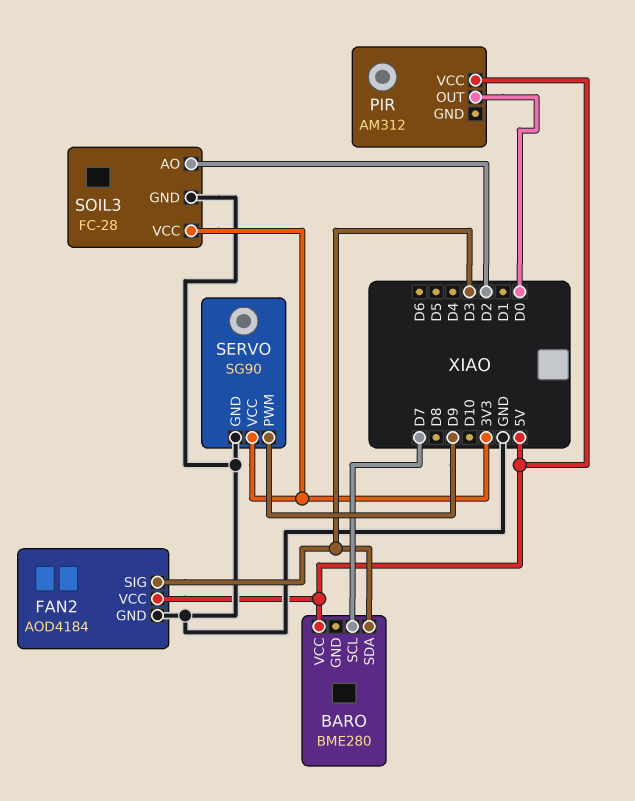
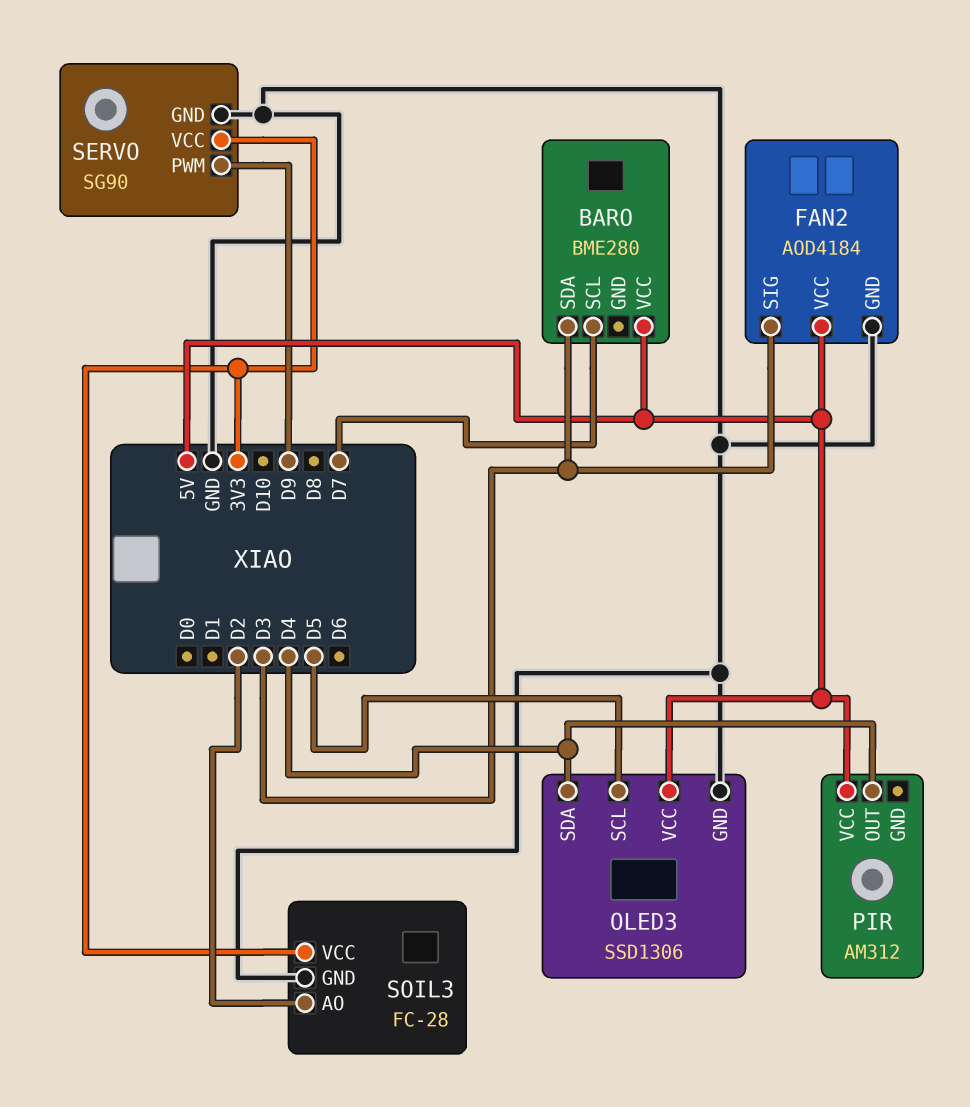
OLED3: none -> SSD1306
OLED3 pin GND: none -> GND
OLED3 pin SCL: none -> D5
OLED3 pin SDA: none -> D4
OLED3 pin VCC: none -> 5V
PIR pin OUT: D0 -> D4

